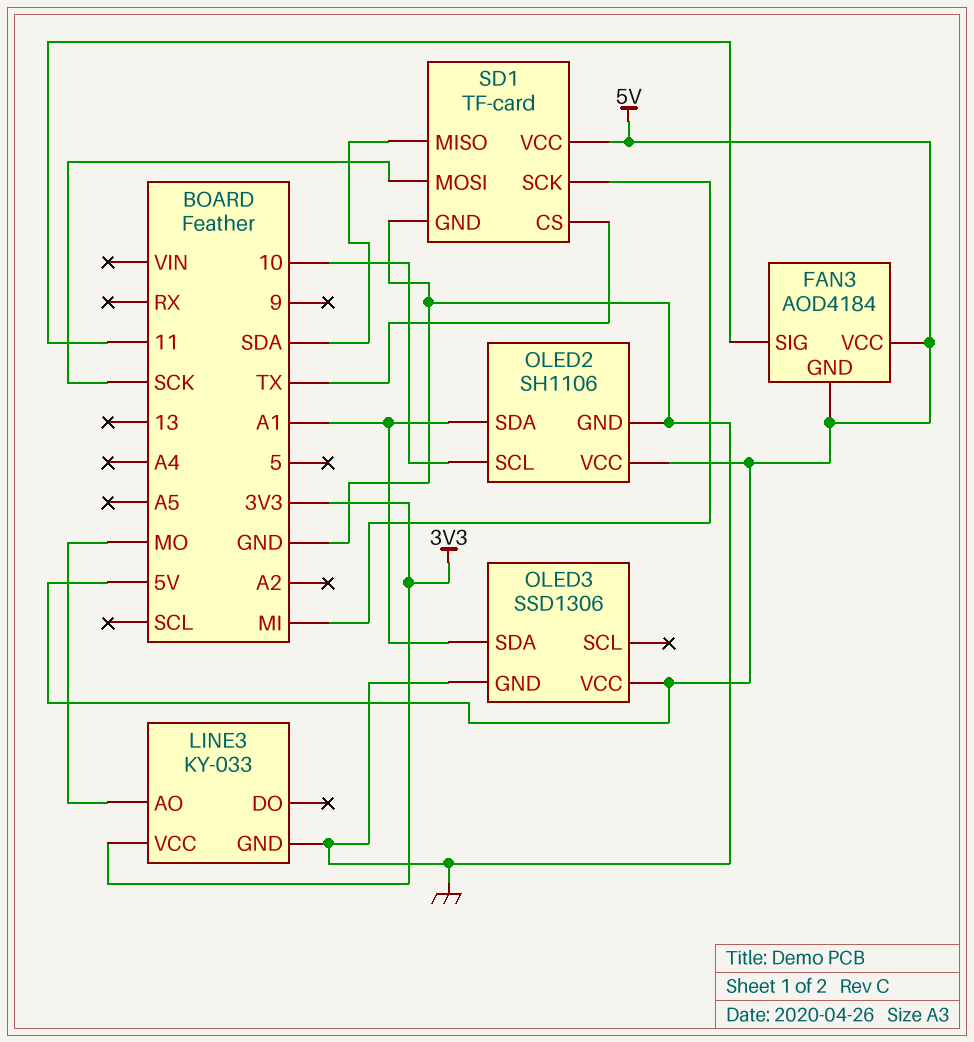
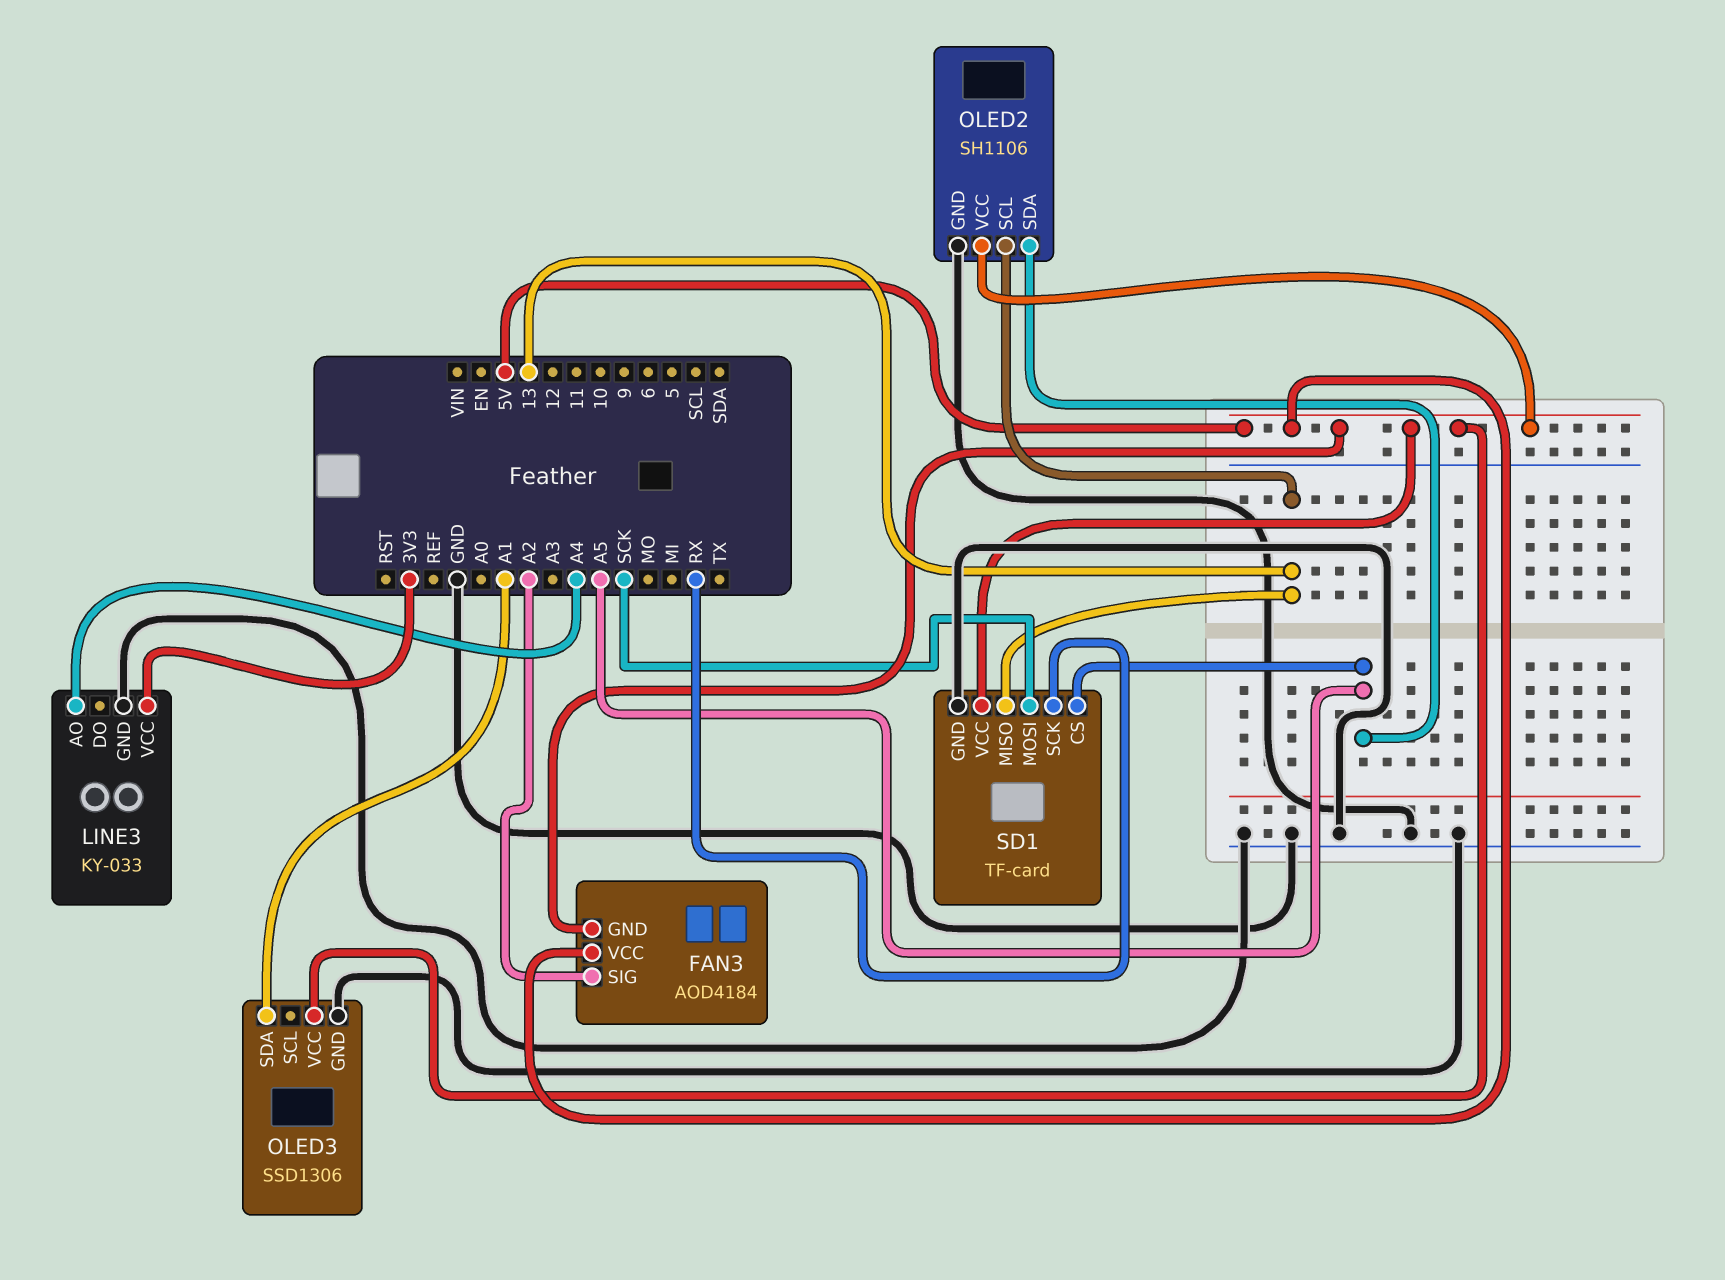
FAN3 pin SIG: 11 -> A2
LINE3 pin AO: MO -> A4
OLED2 pin SCL: 10 -> 13
OLED2 pin SDA: A1 -> A5
SD1 pin CS: TX -> A5
SD1 pin MISO: SDA -> 13
SD1 pin SCK: MI -> RX

